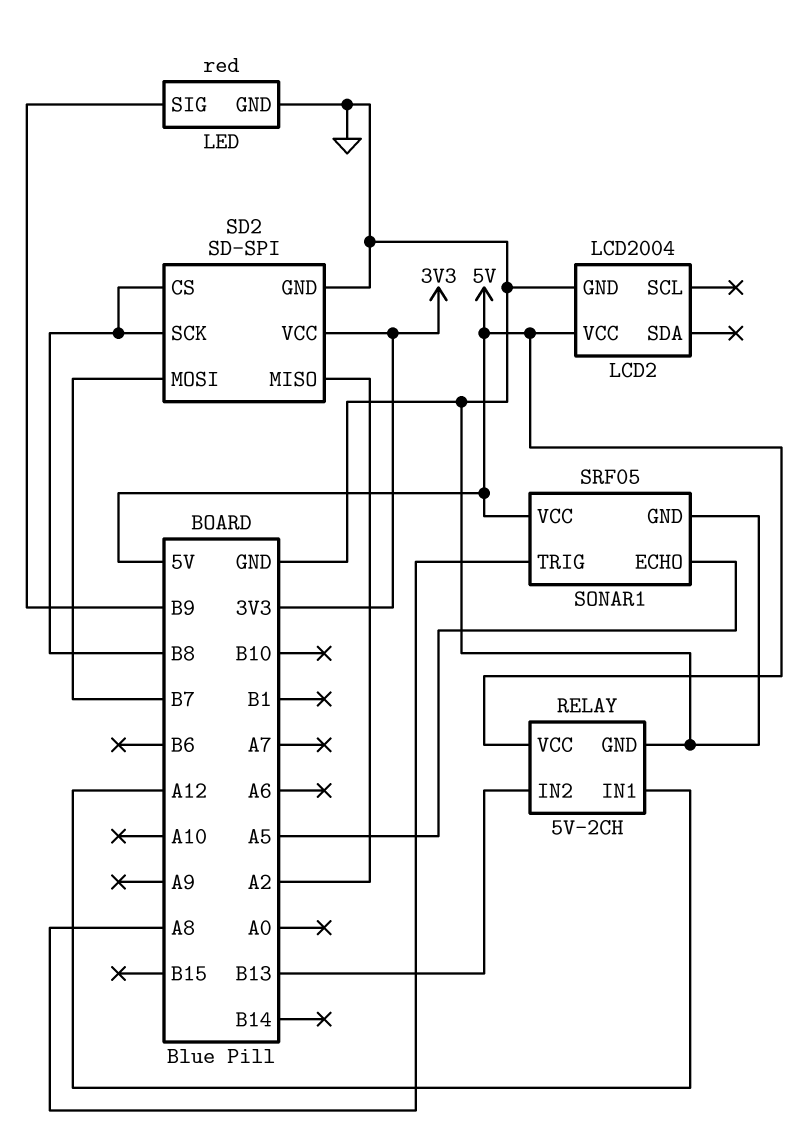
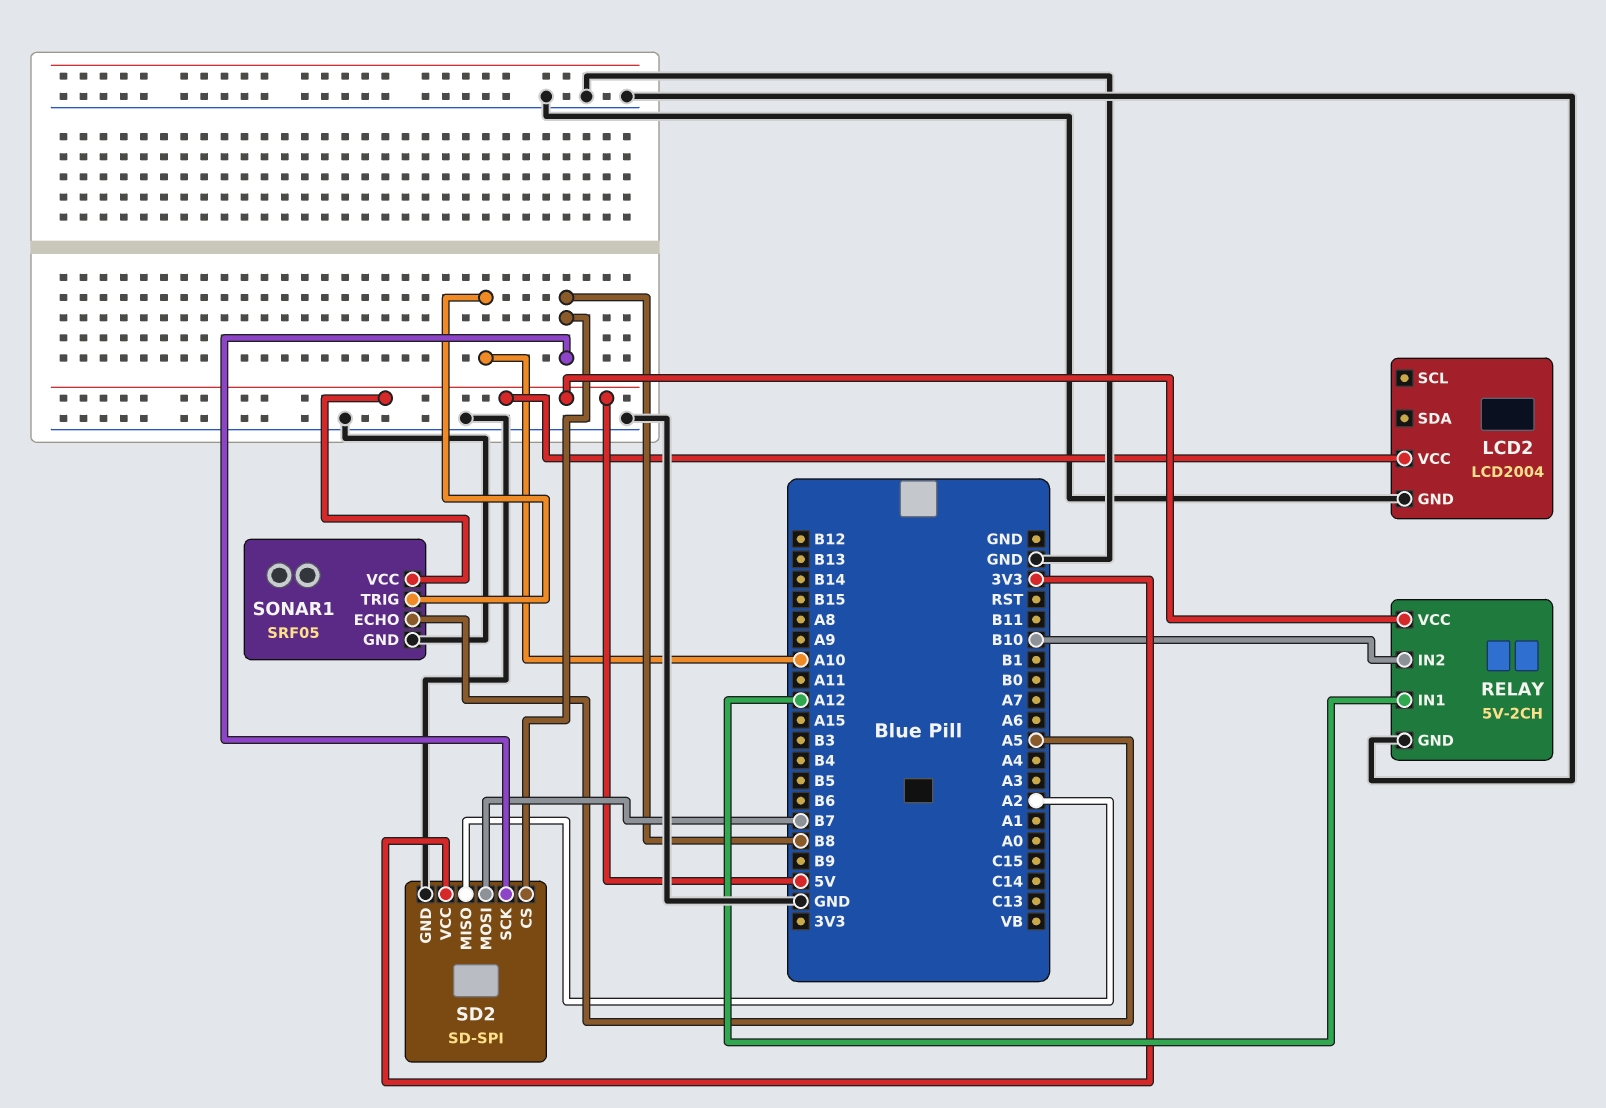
LED: red -> none
LED pin GND: GND -> none
LED pin SIG: B9 -> none
RELAY pin IN2: B13 -> B10
SONAR1 pin TRIG: A8 -> A10

